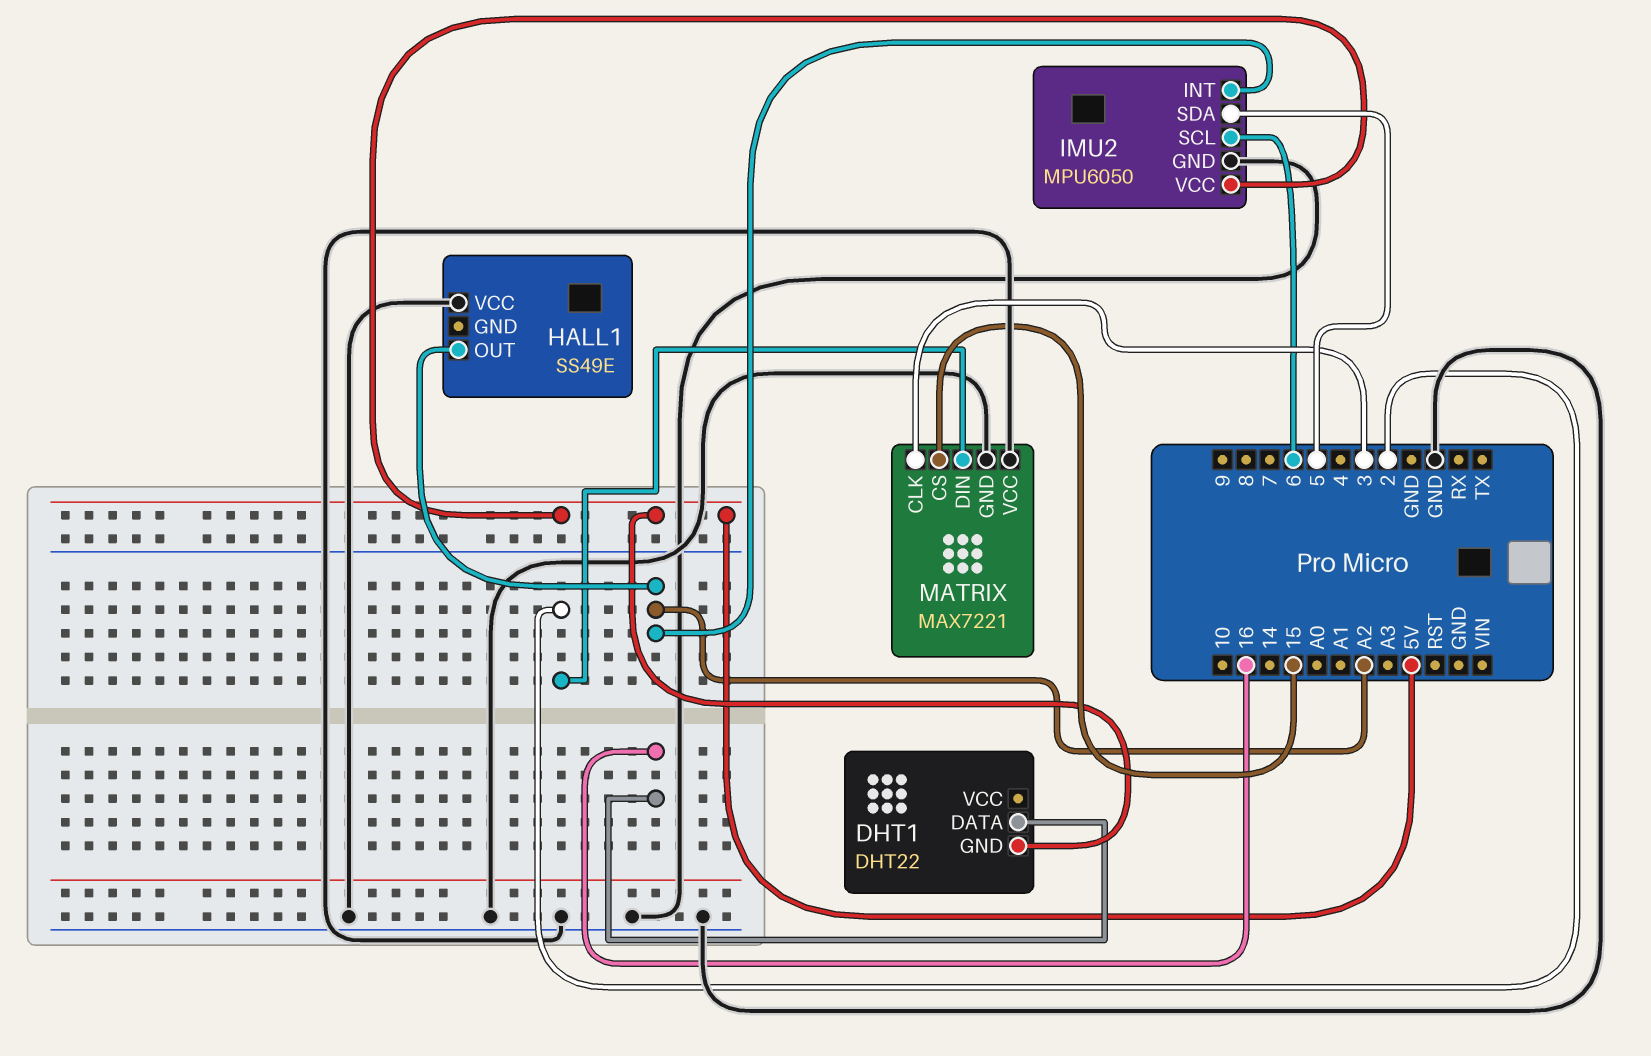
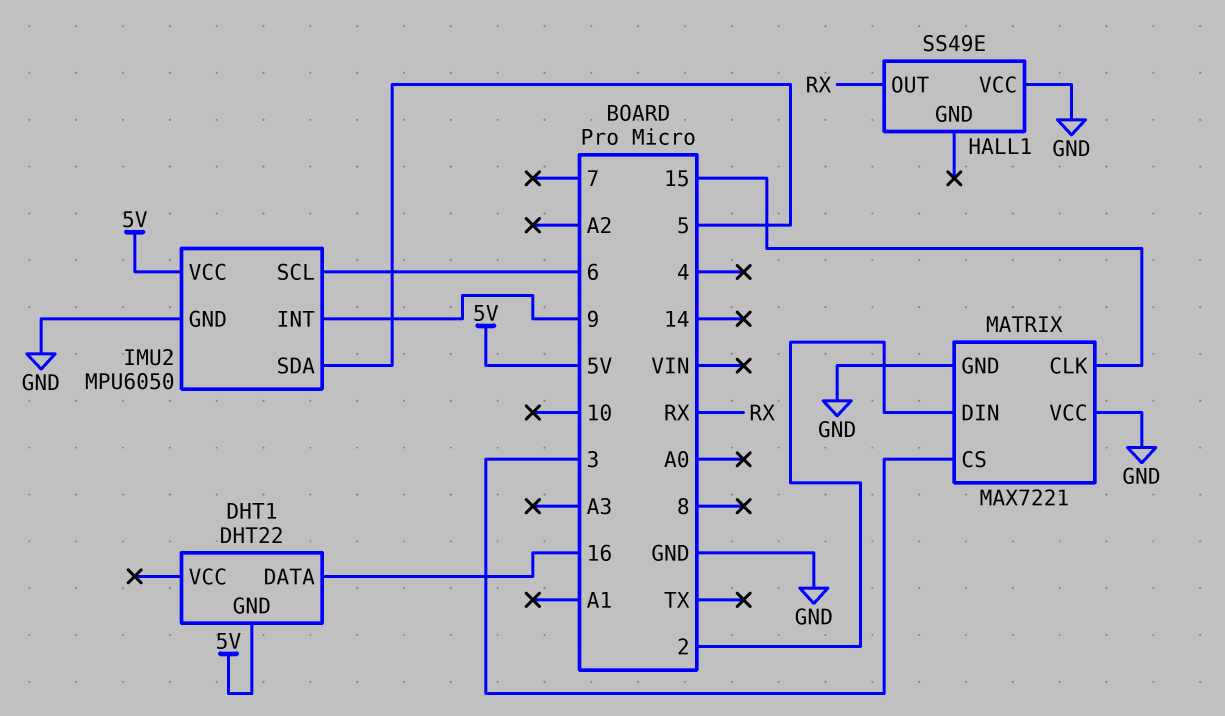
HALL1 pin OUT: A2 -> RX
IMU2 pin INT: A2 -> 9
MATRIX pin CLK: 3 -> 15
MATRIX pin CS: 15 -> 3

